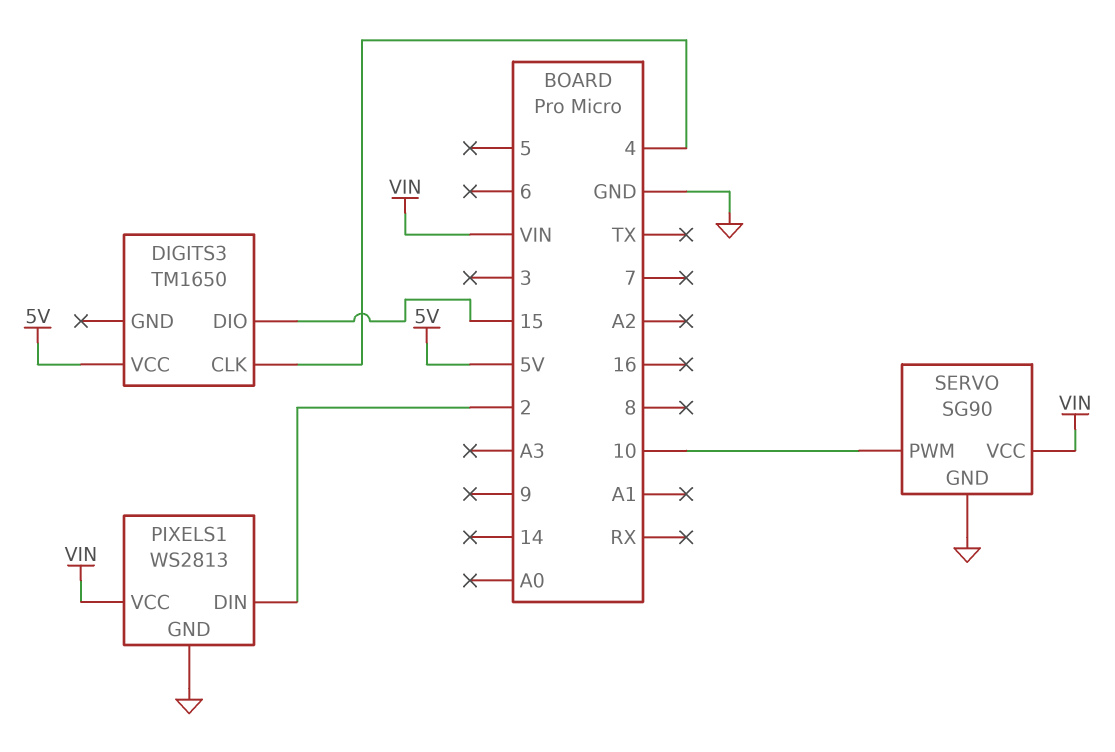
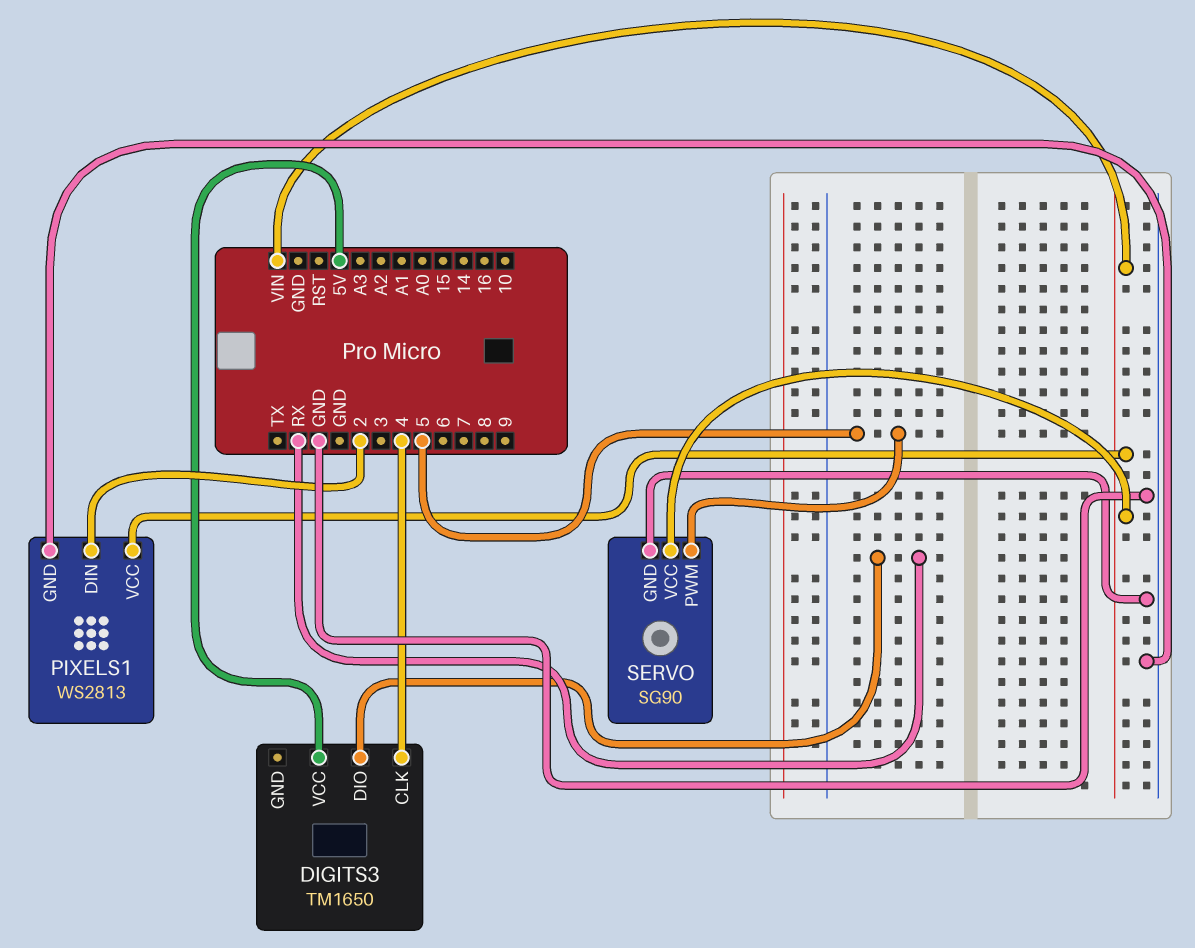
DIGITS3 pin DIO: 15 -> RX
SERVO pin PWM: 10 -> 5

